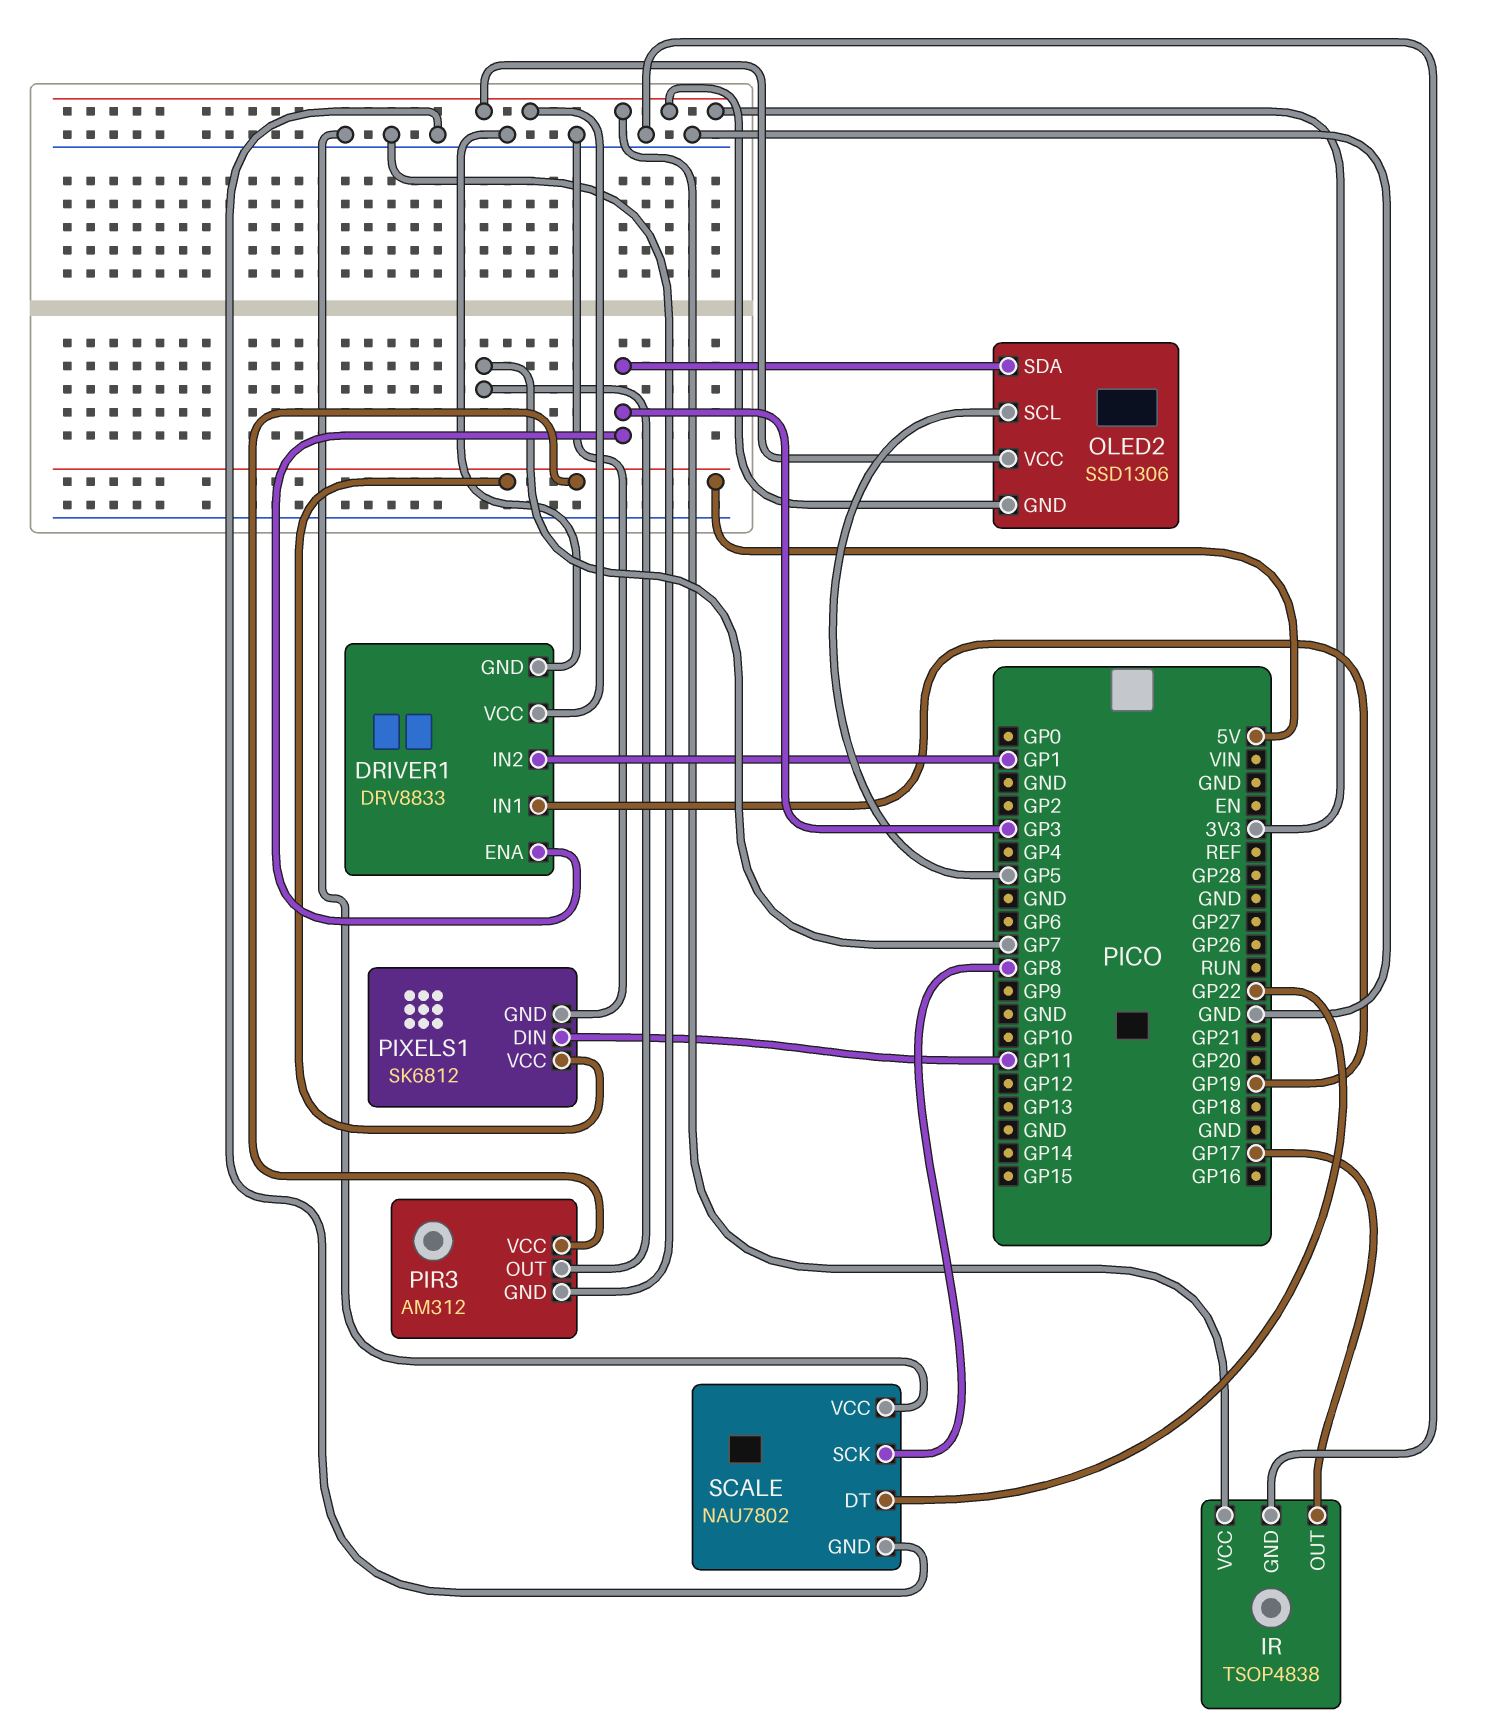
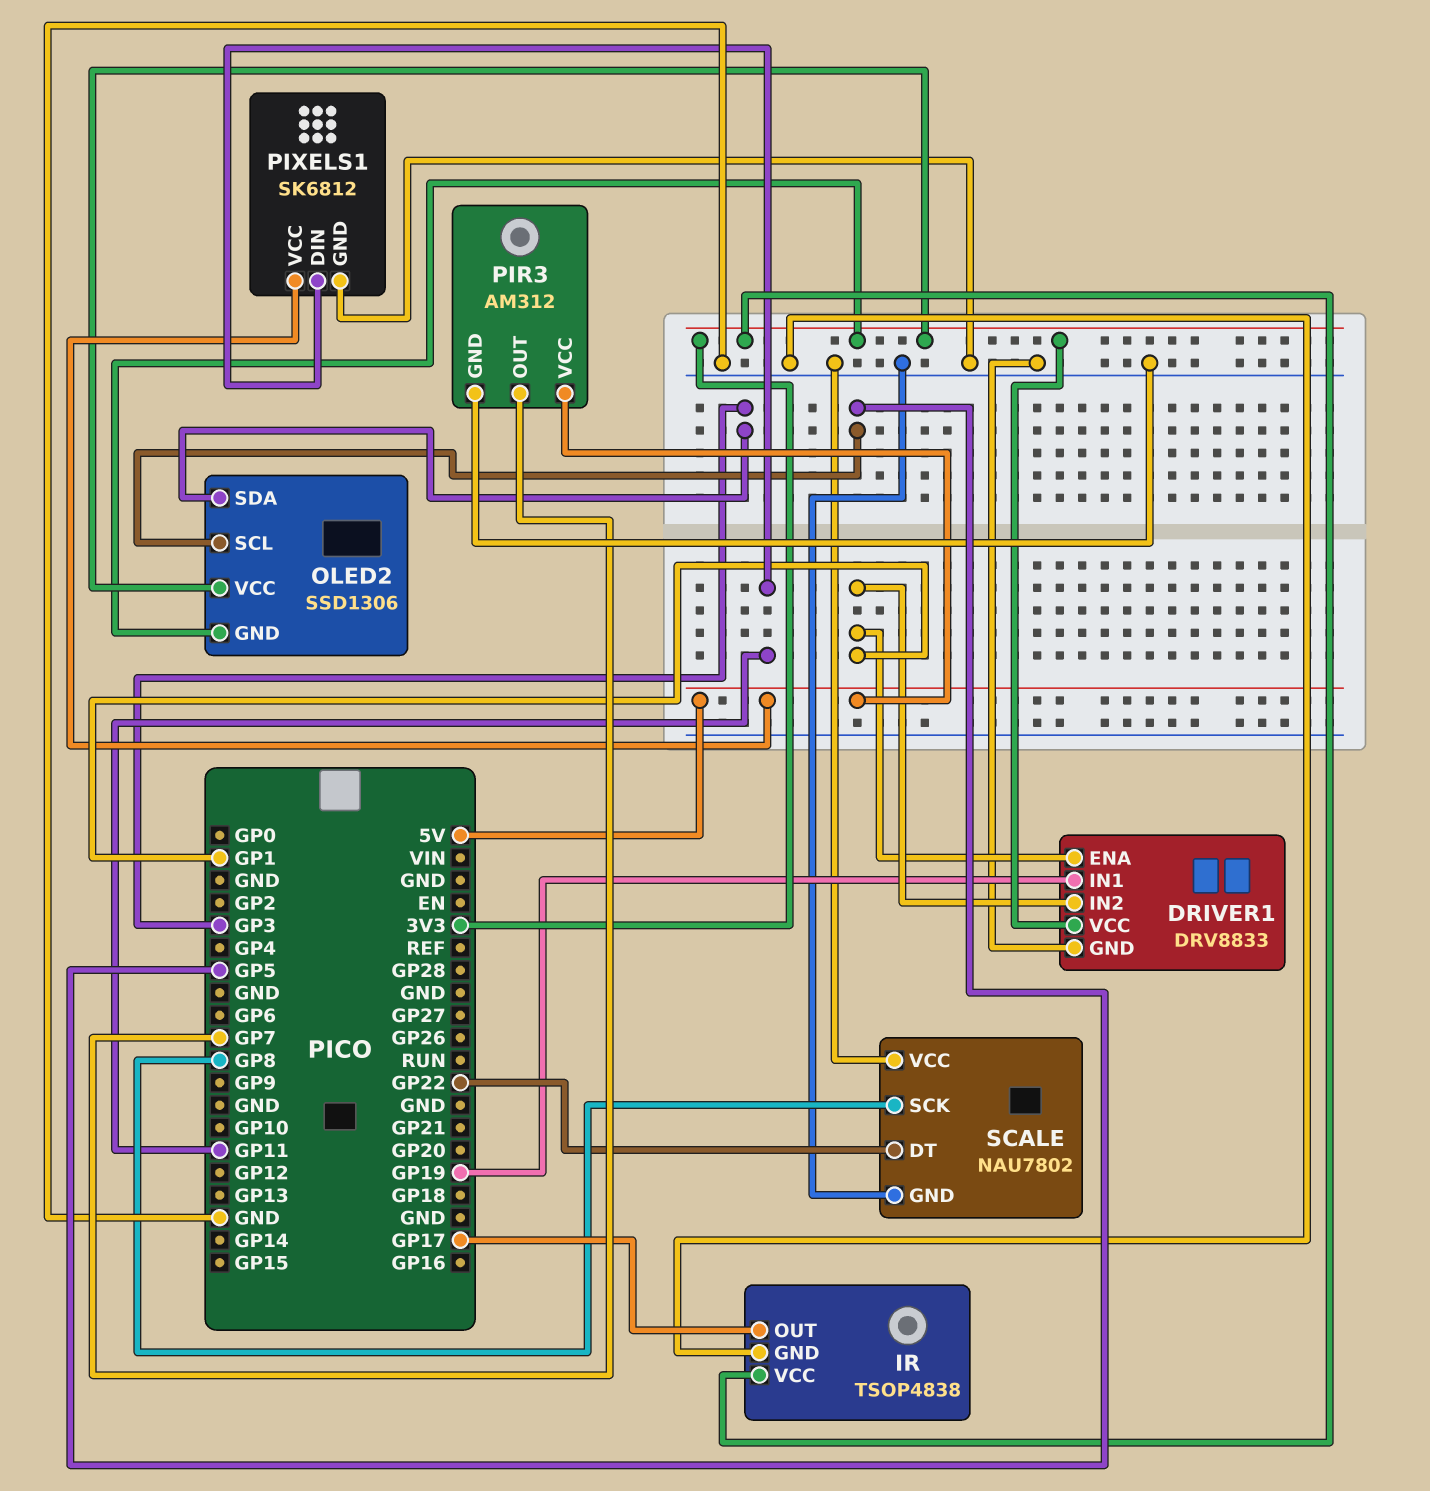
DRIVER1 pin ENA: GP3 -> GP1

